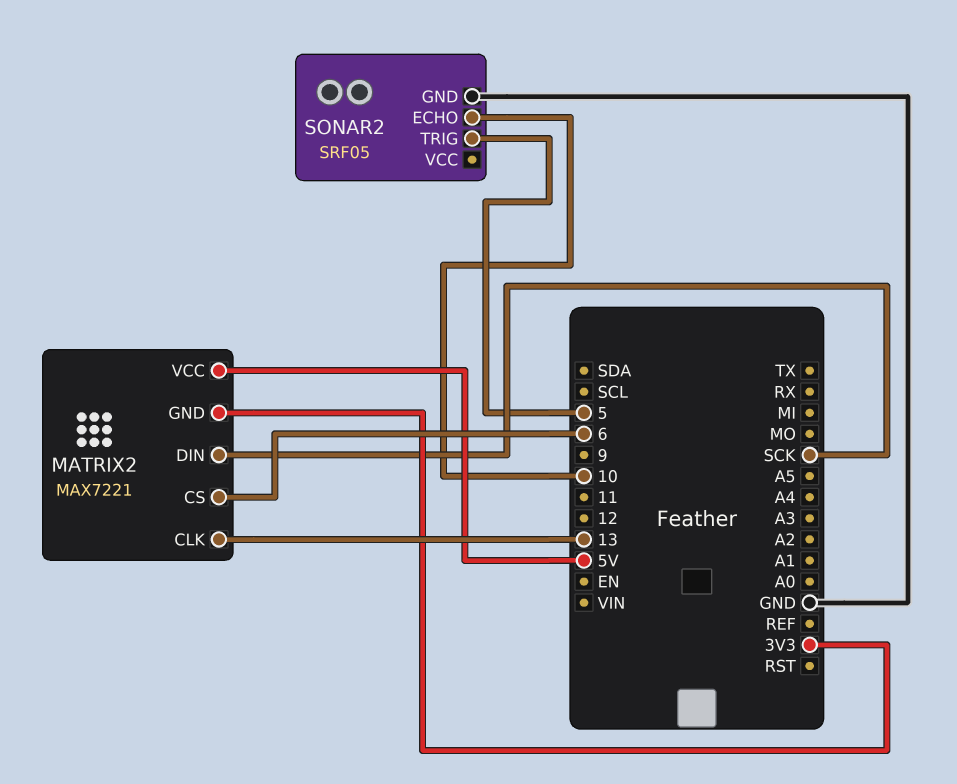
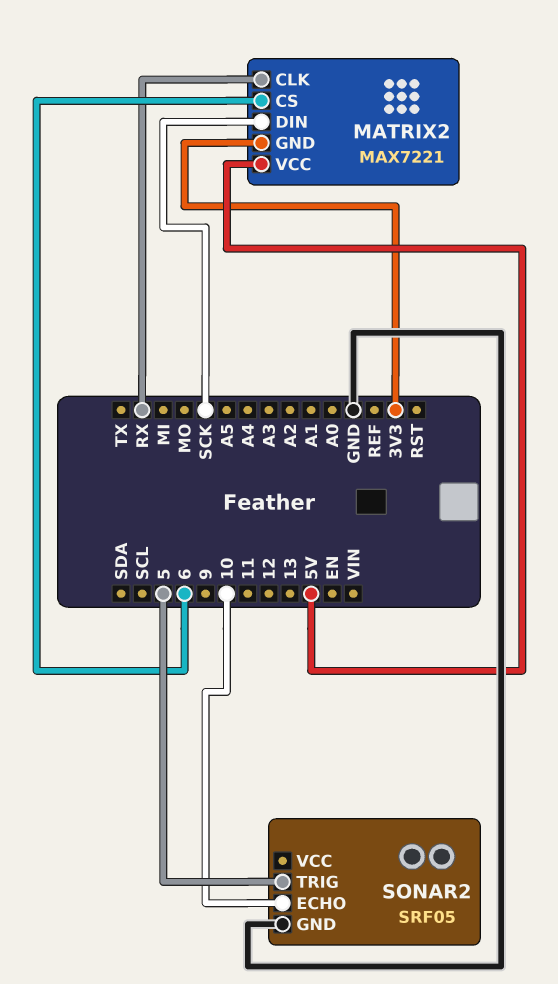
MATRIX2 pin CLK: 13 -> RX

